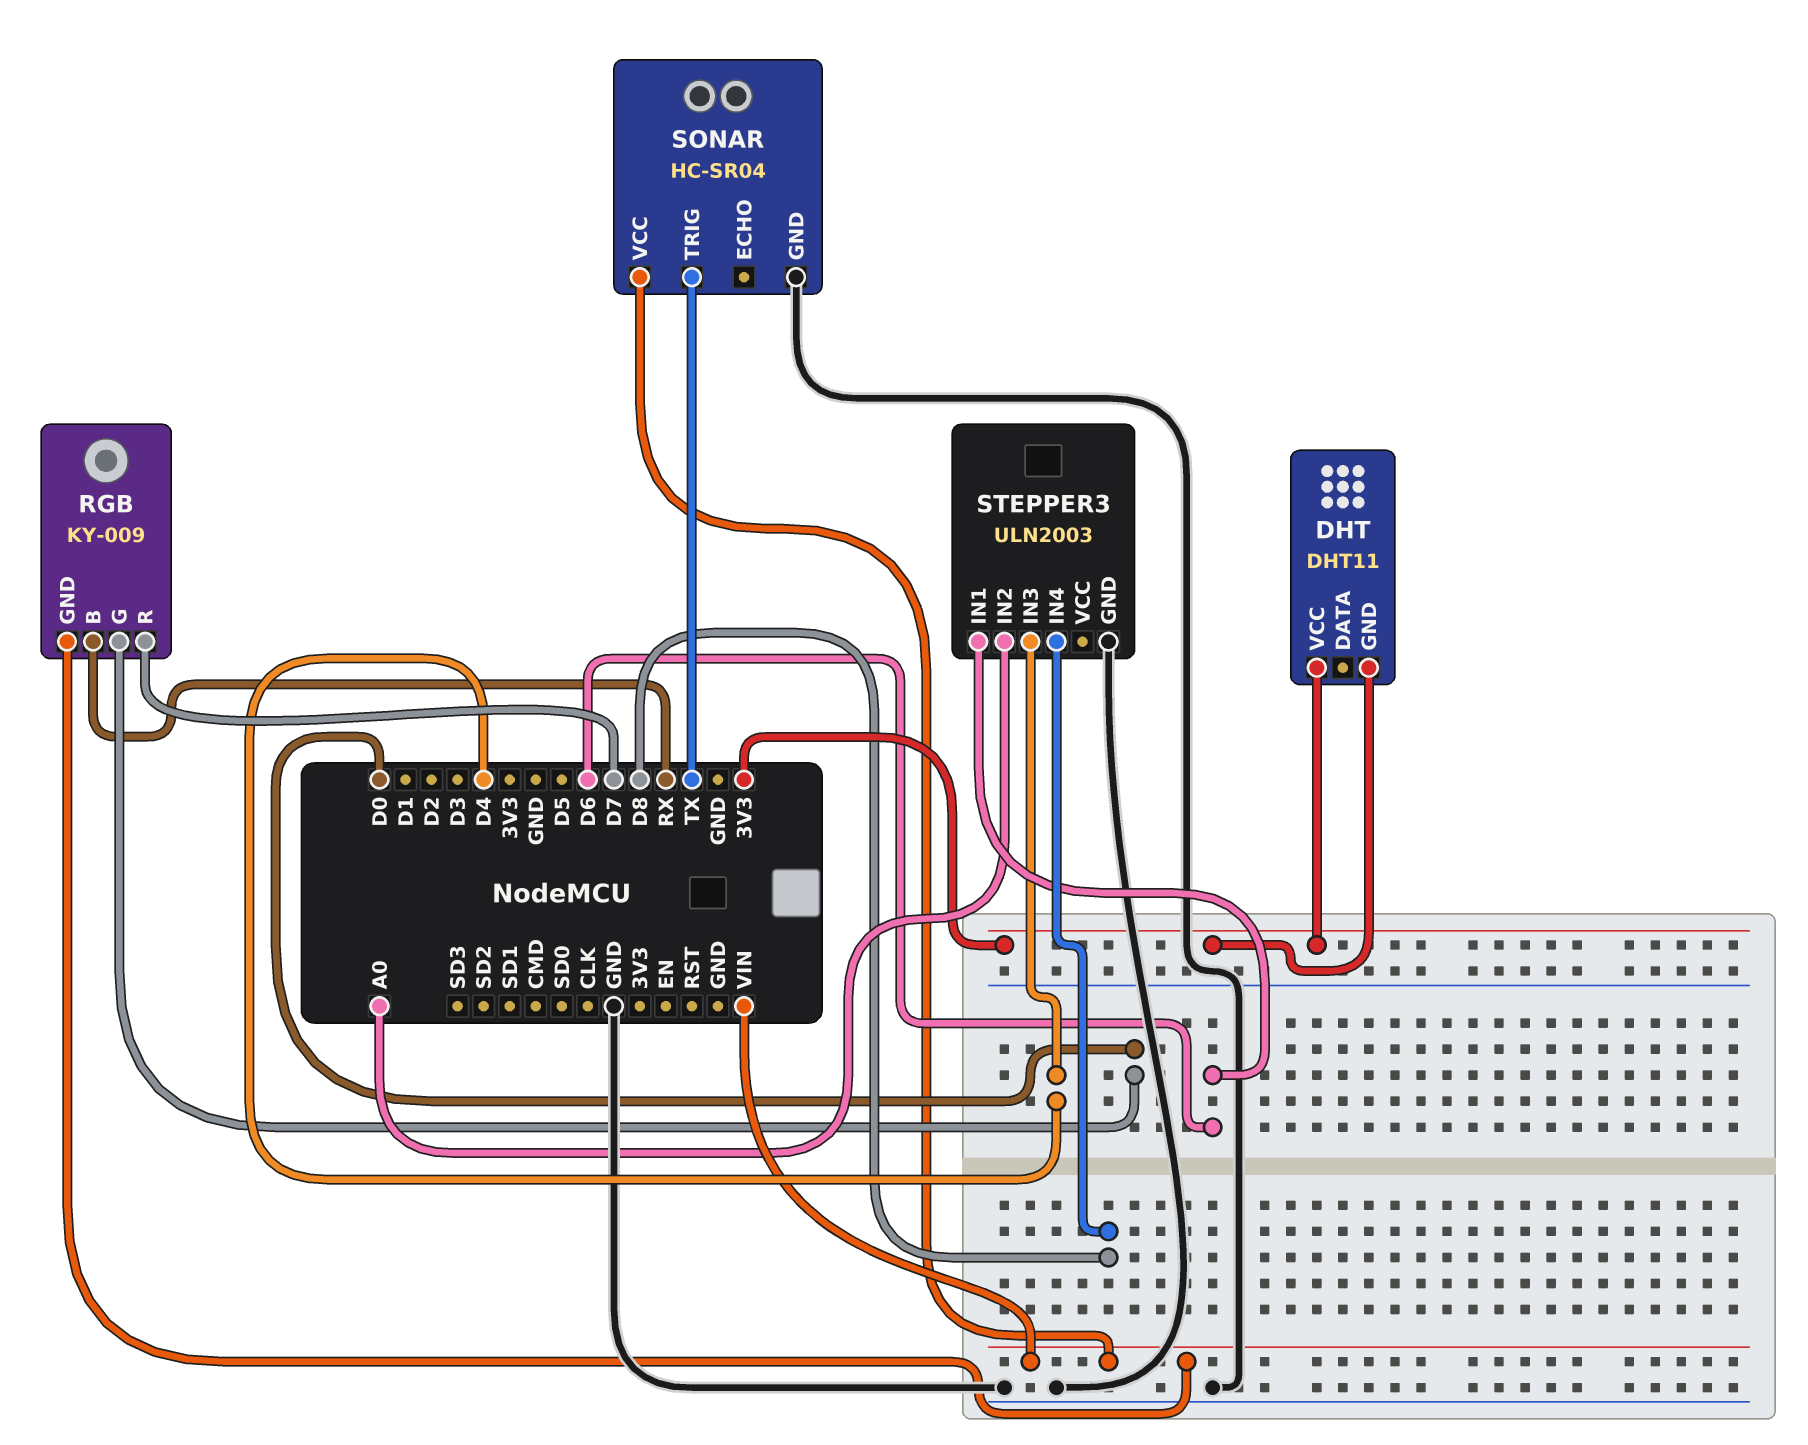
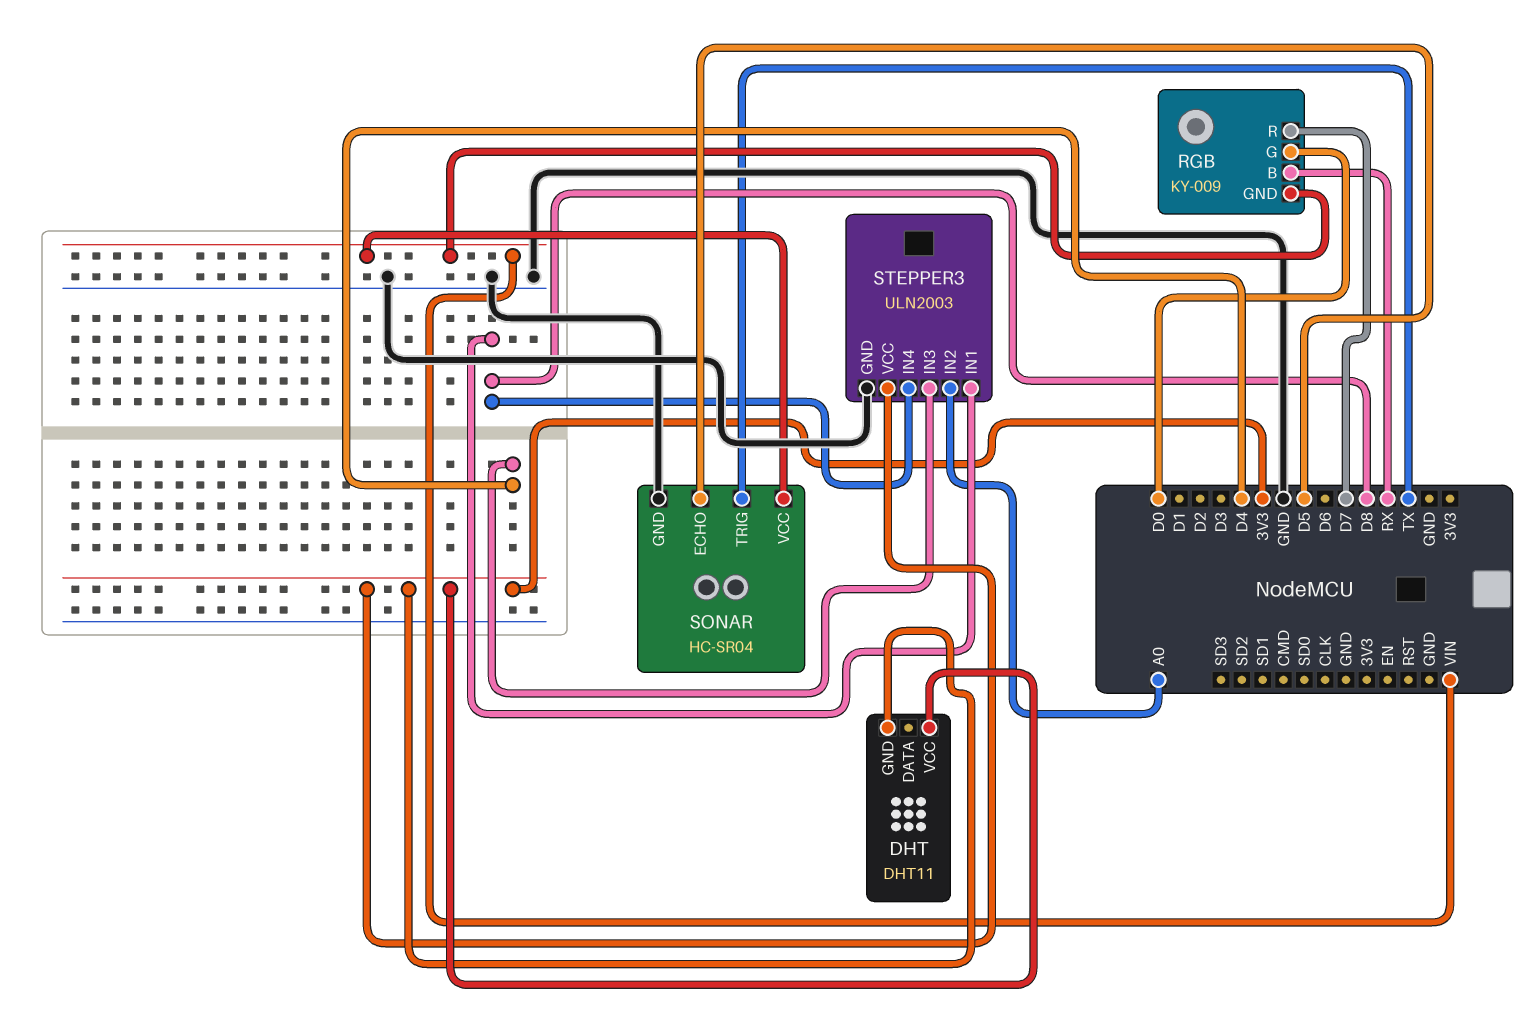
SONAR pin ECHO: none -> D5
STEPPER3 pin IN1: D6 -> D8
STEPPER3 pin VCC: none -> 3V3

